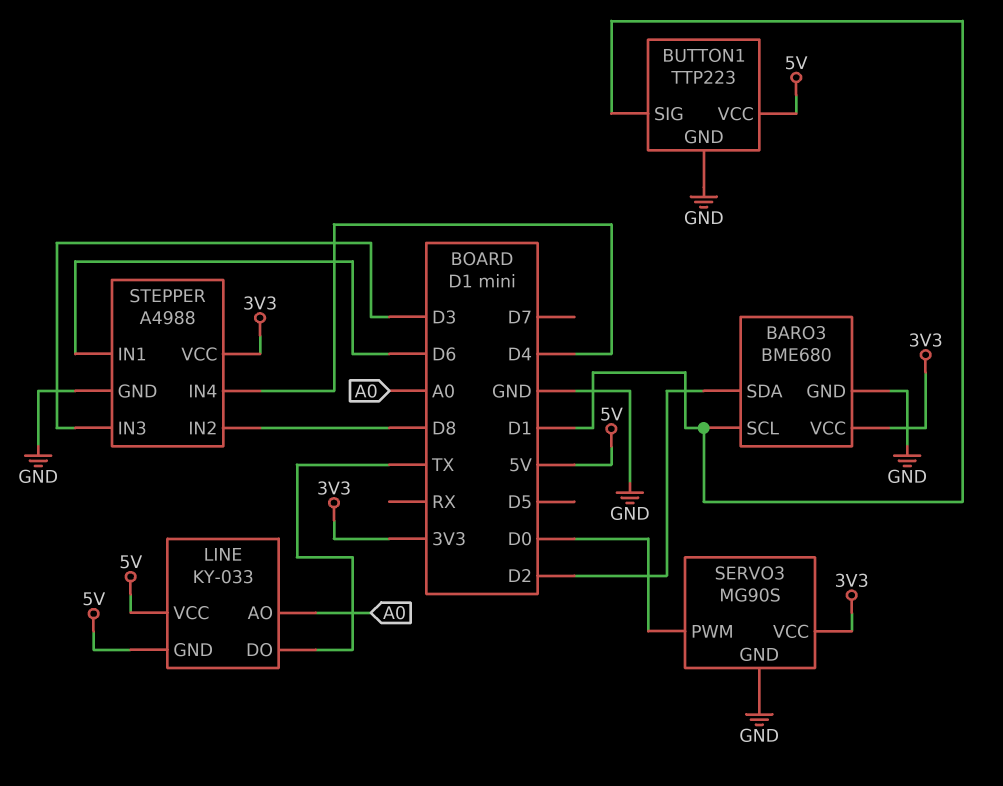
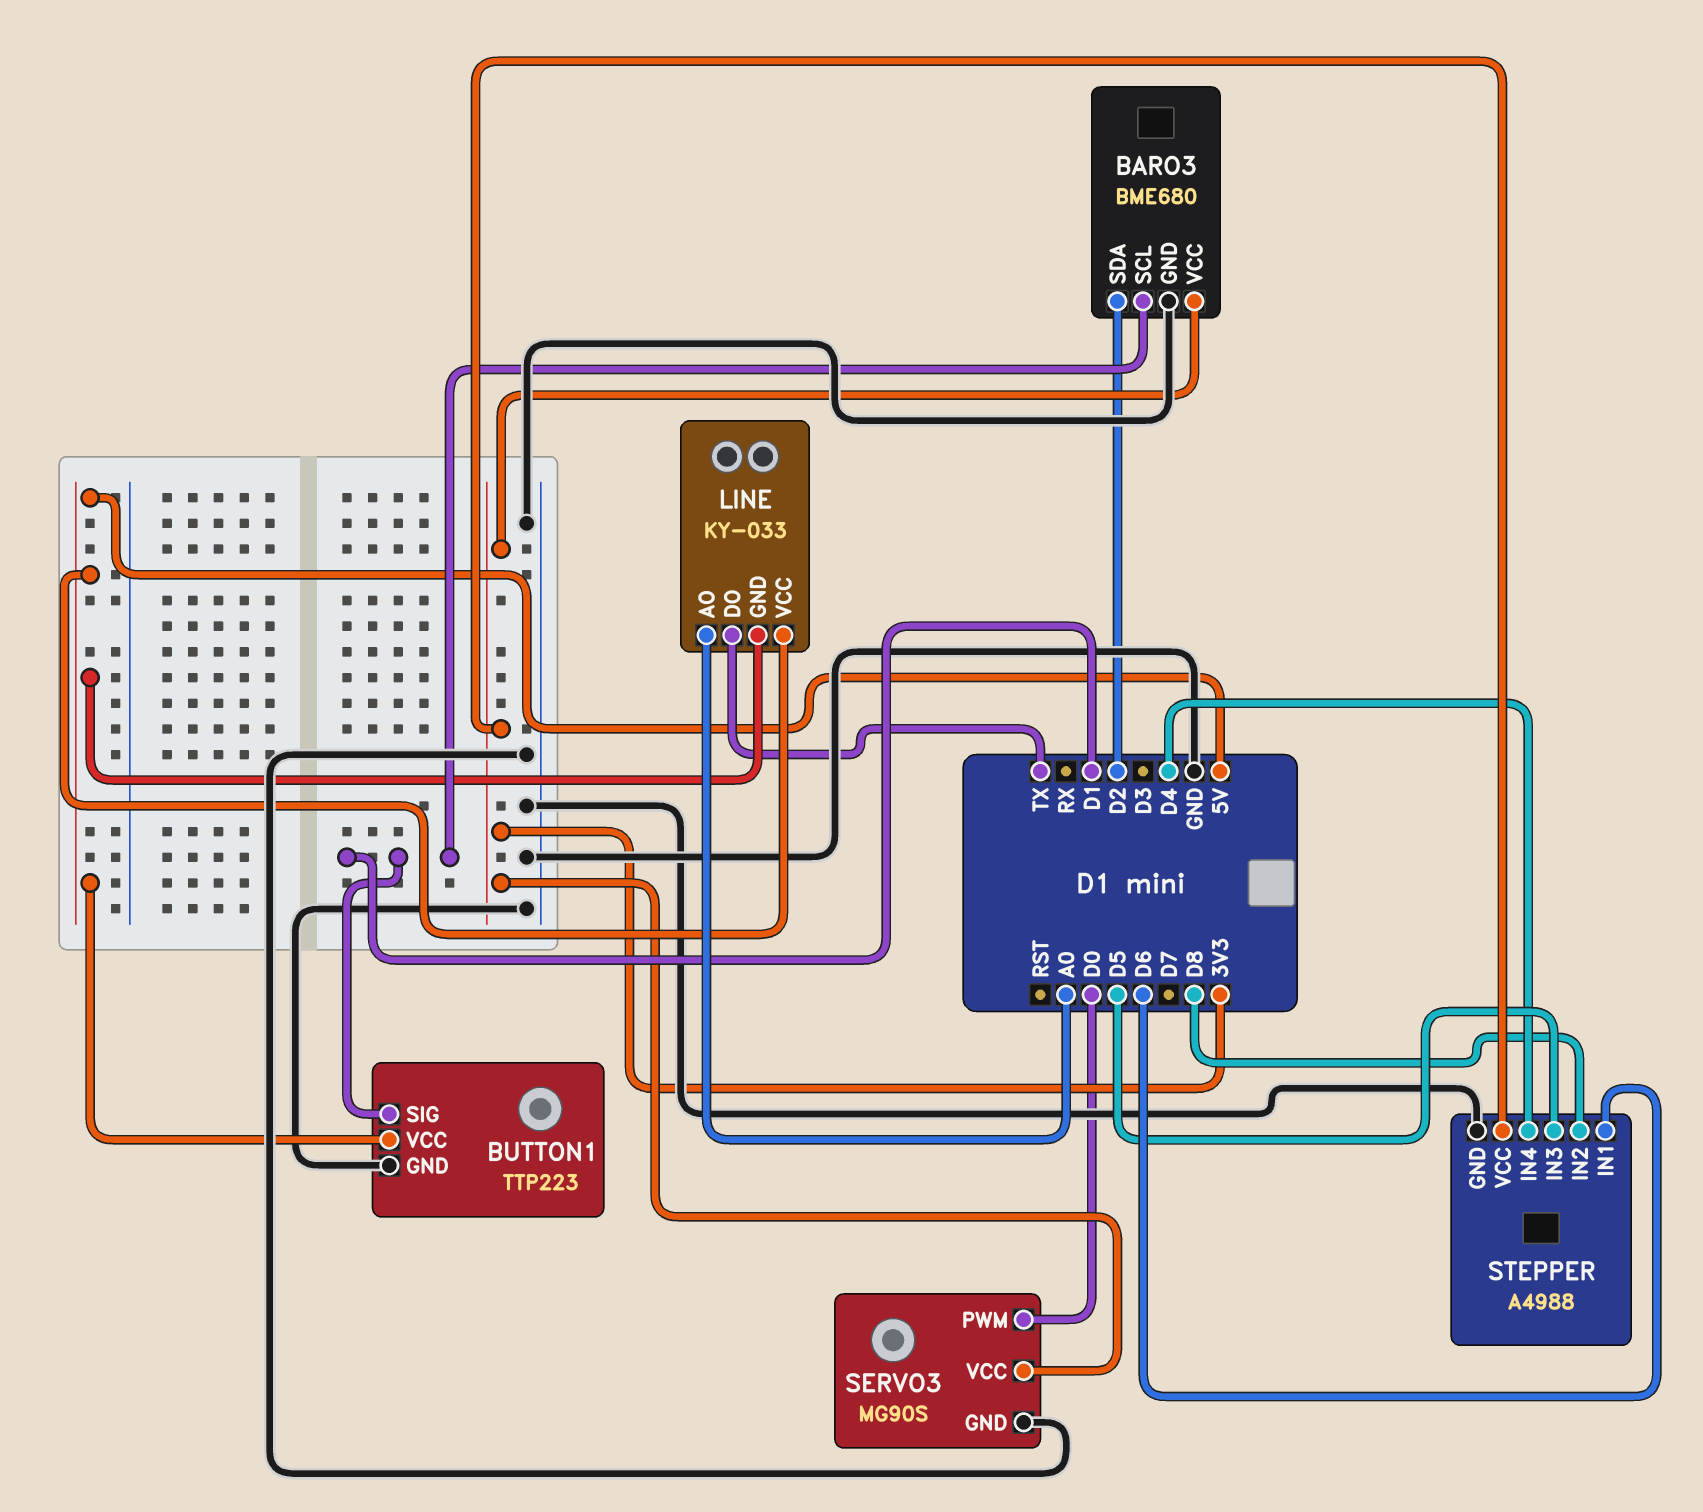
STEPPER pin IN3: D3 -> D5

